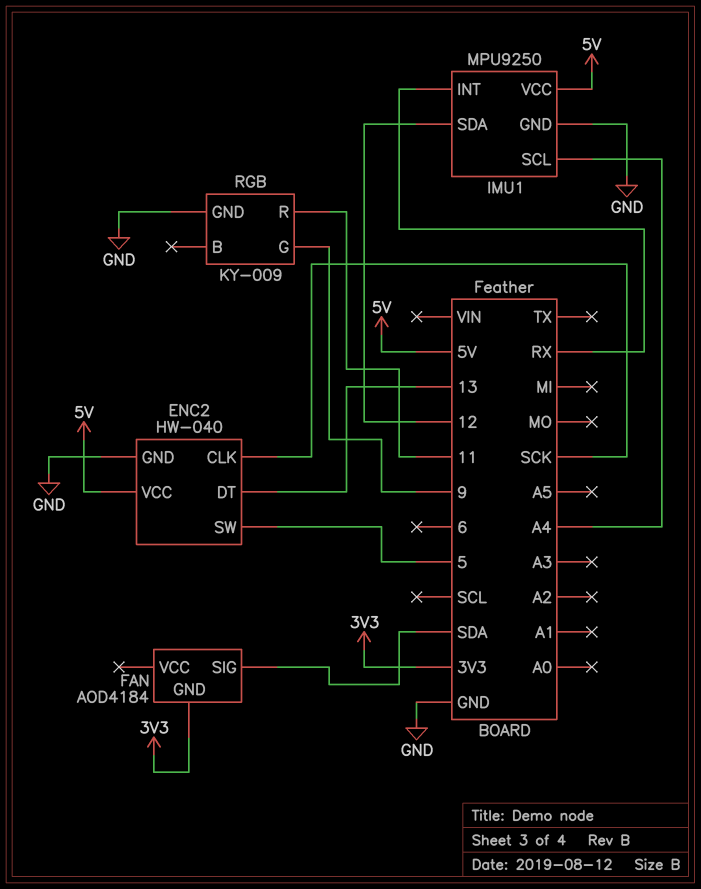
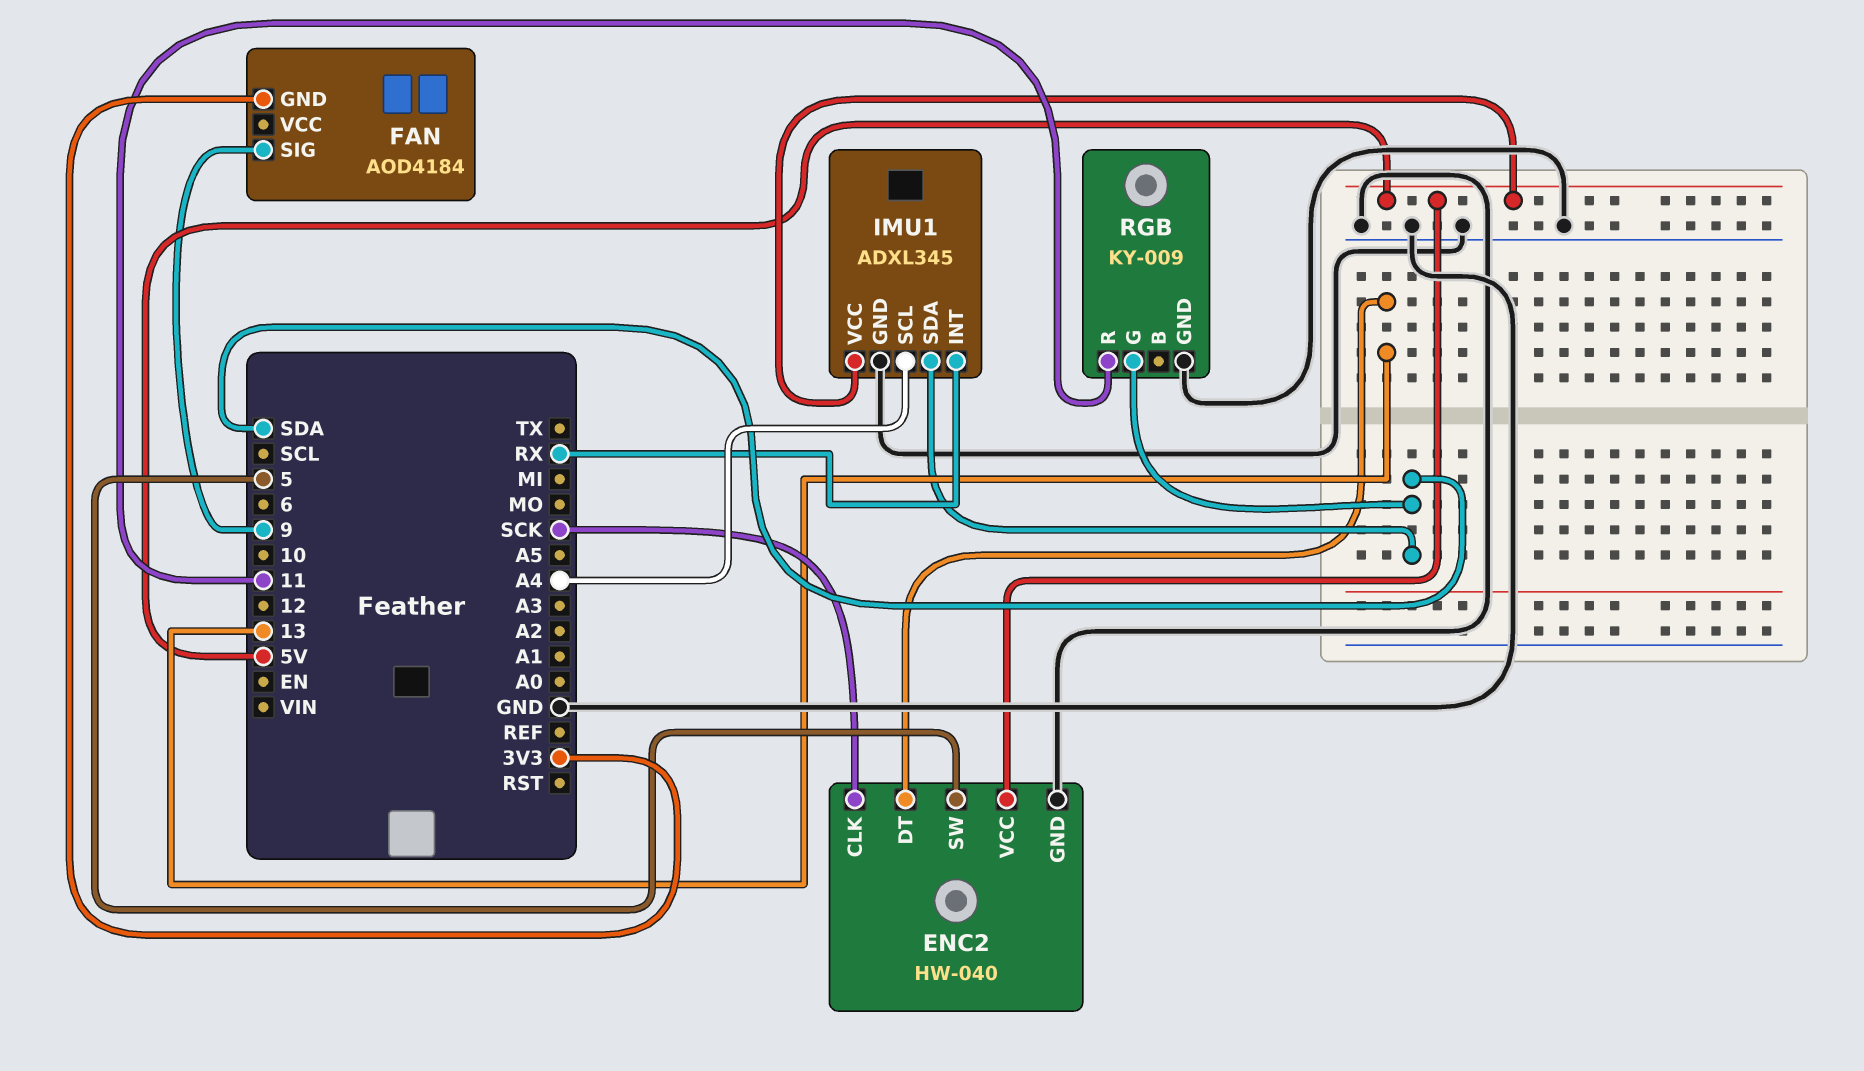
FAN pin SIG: SDA -> 9
IMU1: MPU9250 -> ADXL345
IMU1 pin SDA: 12 -> SDA
RGB pin G: 9 -> SDA

